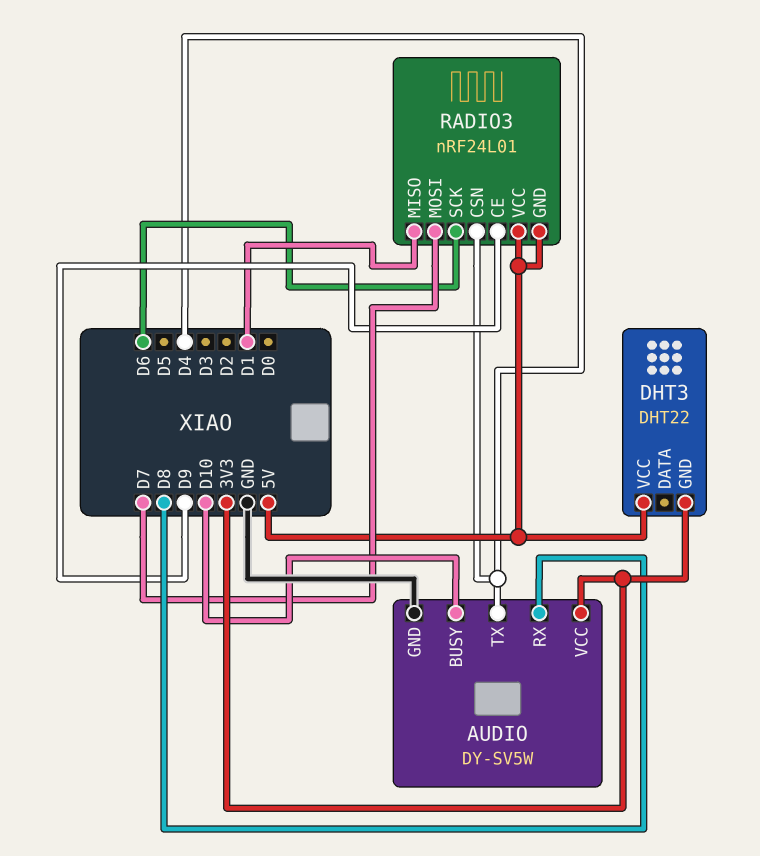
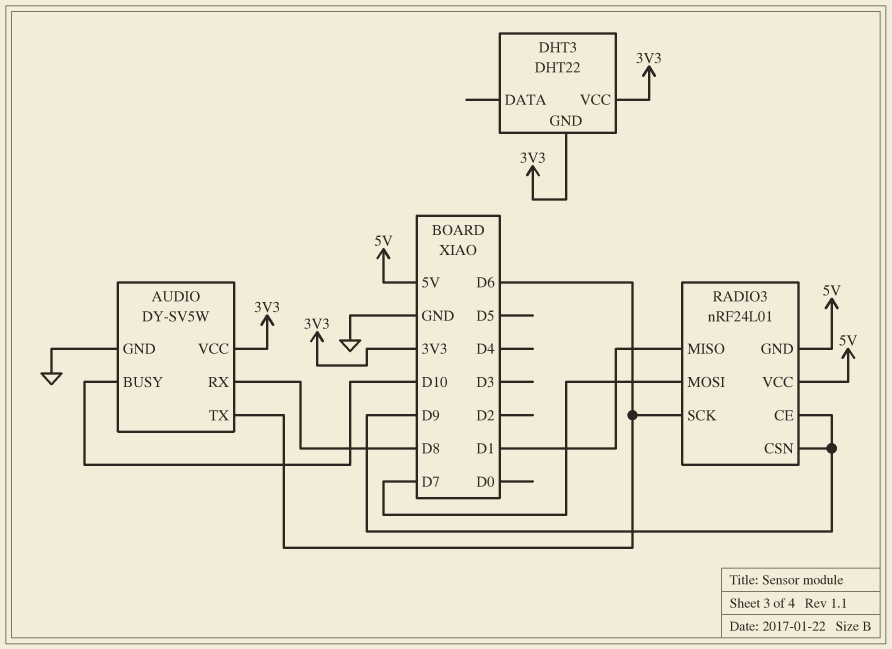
AUDIO pin TX: D4 -> D6
DHT3 pin VCC: 5V -> 3V3
RADIO3 pin CSN: D4 -> D9

